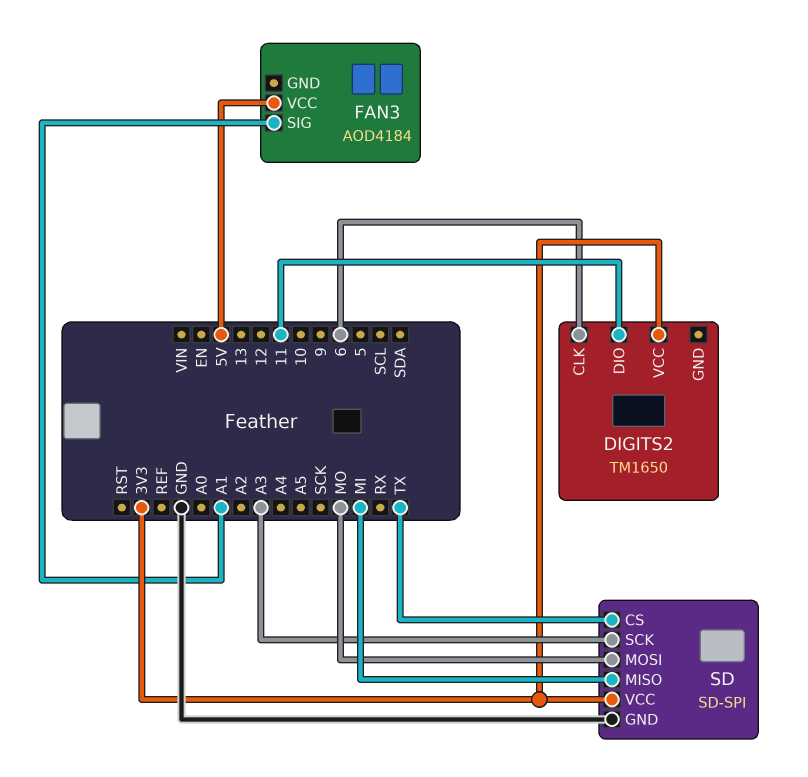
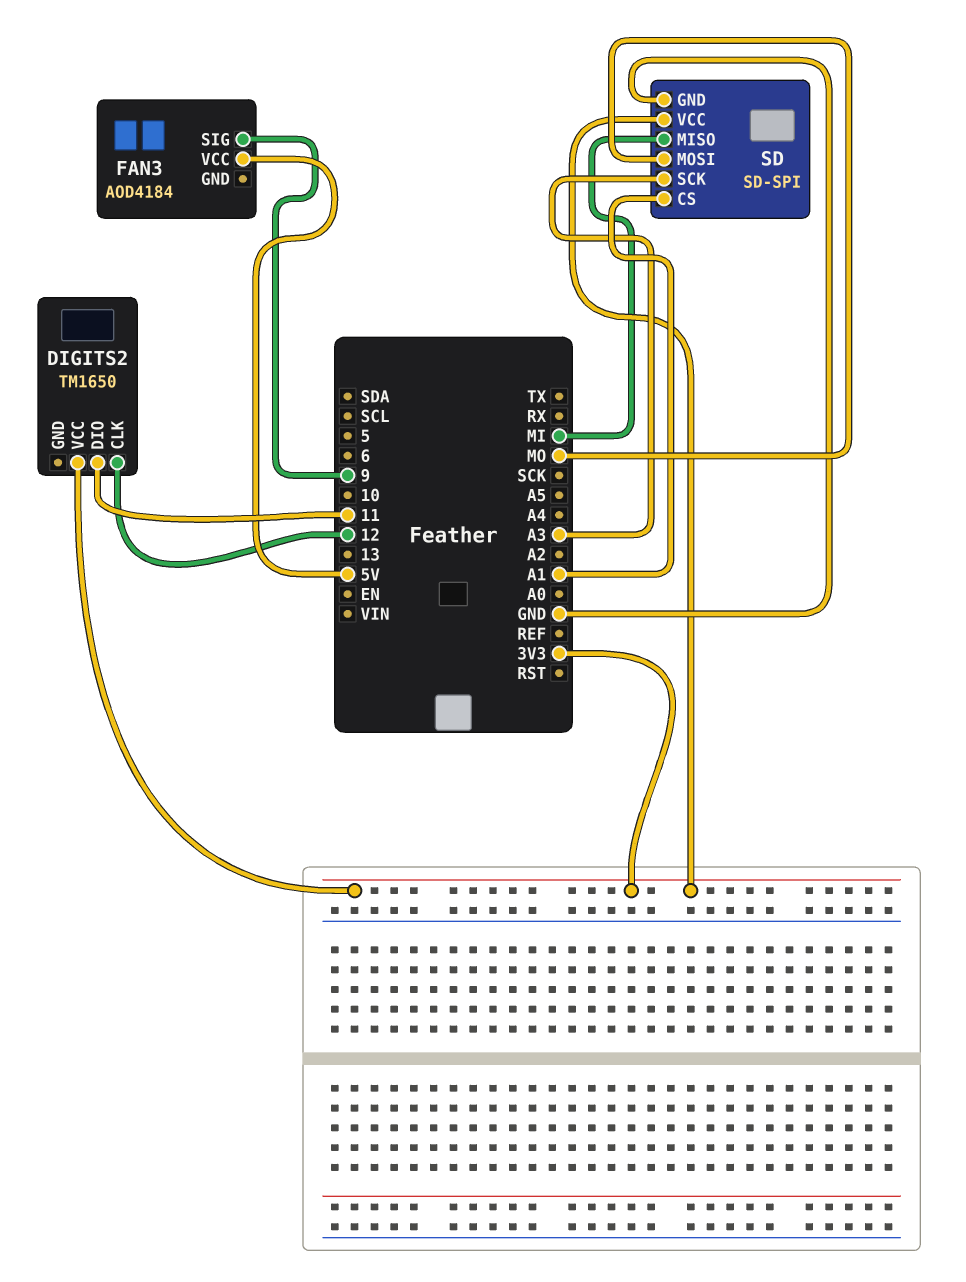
DIGITS2 pin CLK: 6 -> 12
FAN3 pin SIG: A1 -> 9
SD pin CS: TX -> A1

